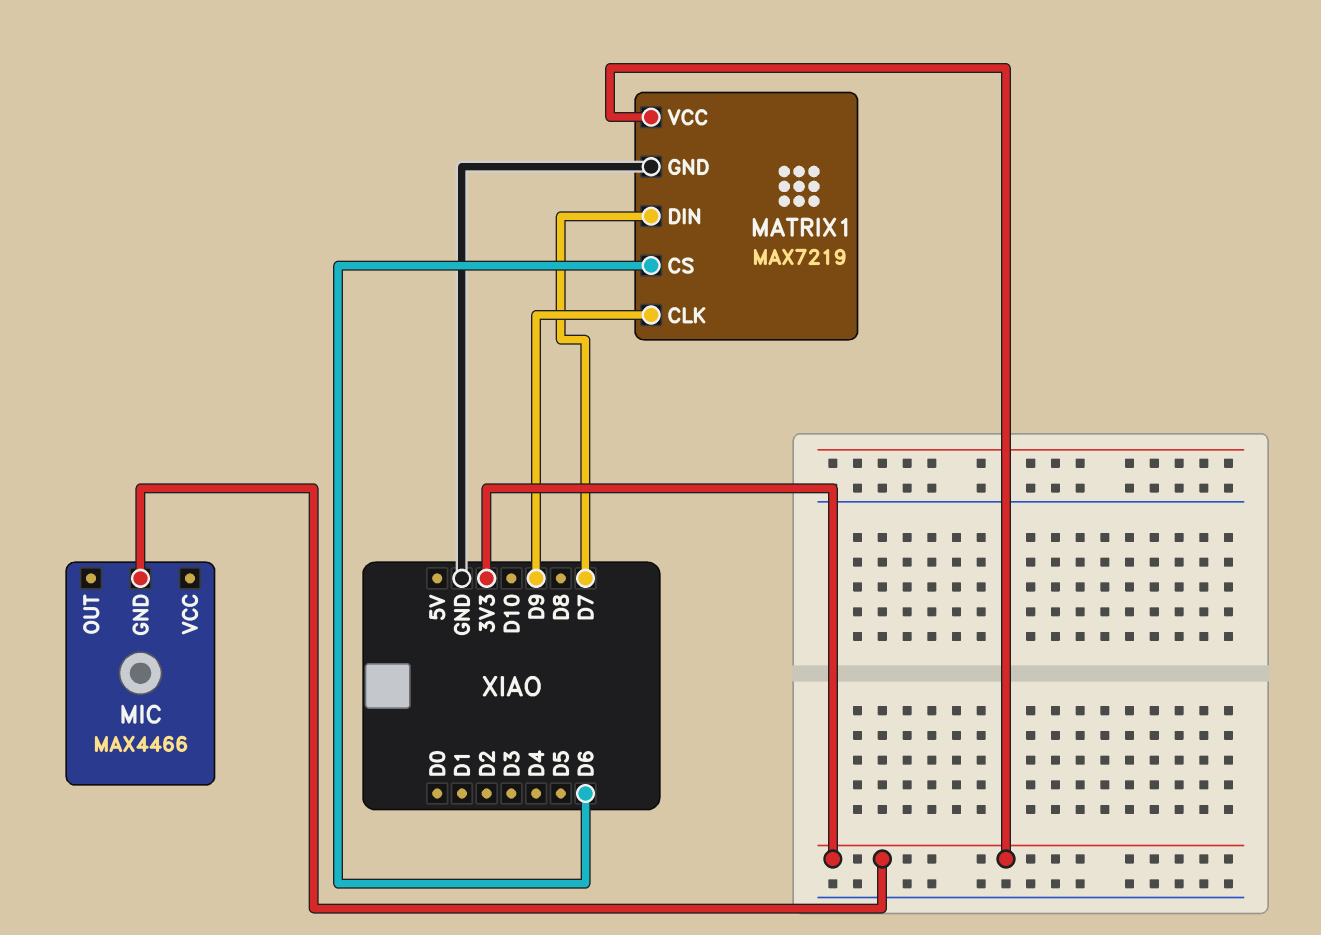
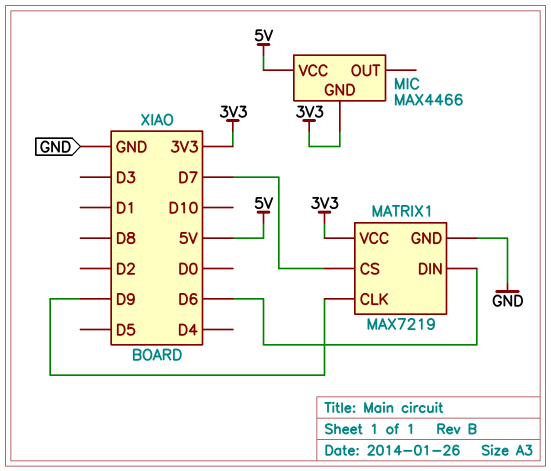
MATRIX1 pin CS: D6 -> D7
MATRIX1 pin DIN: D7 -> D6
MIC pin VCC: none -> 5V

